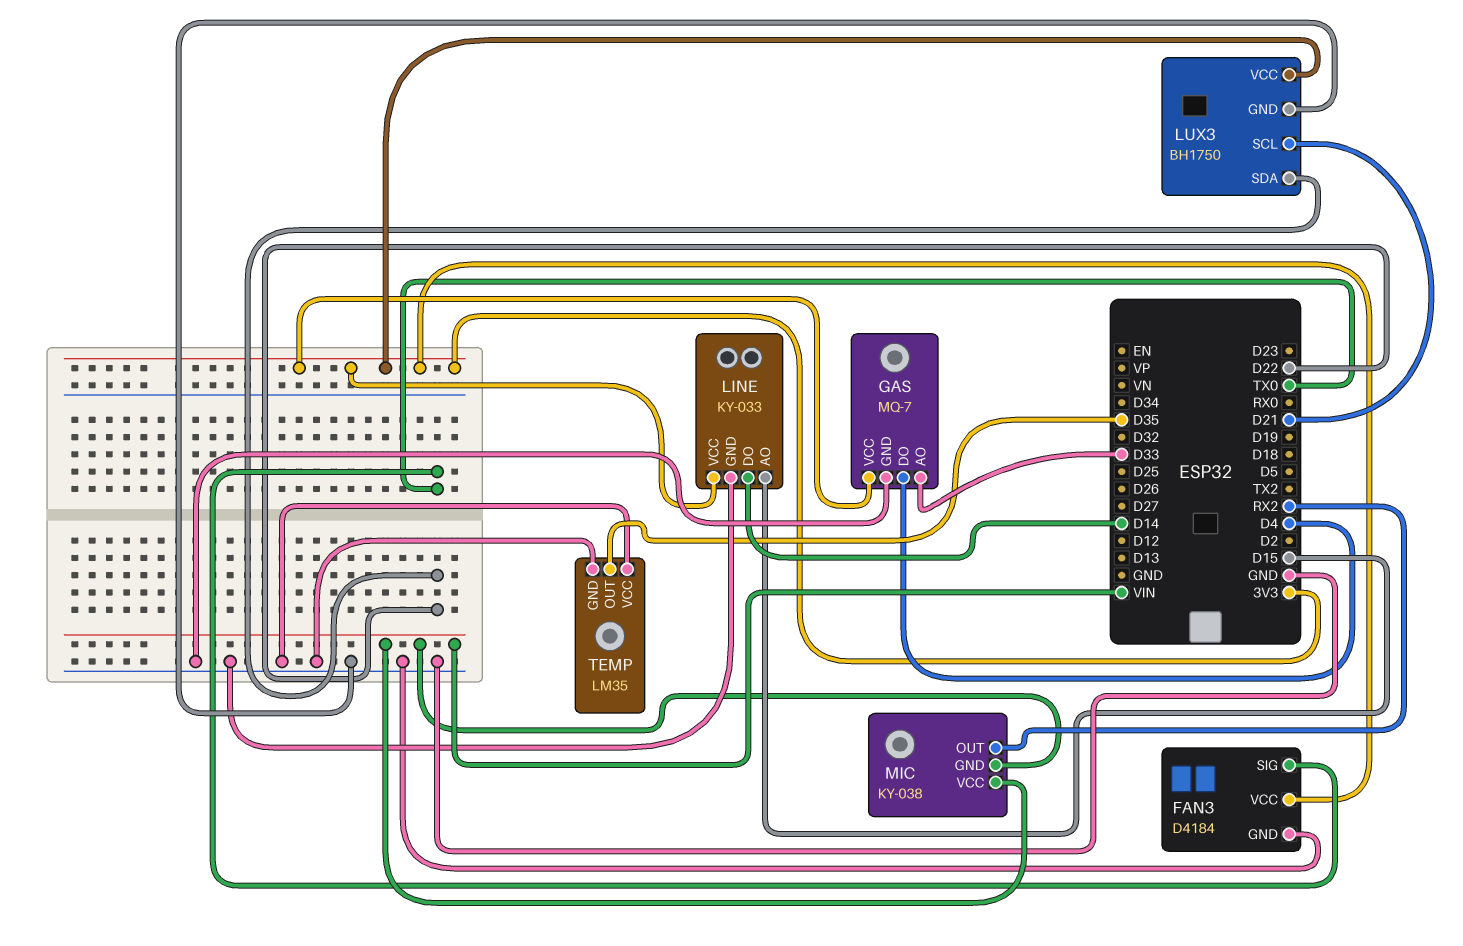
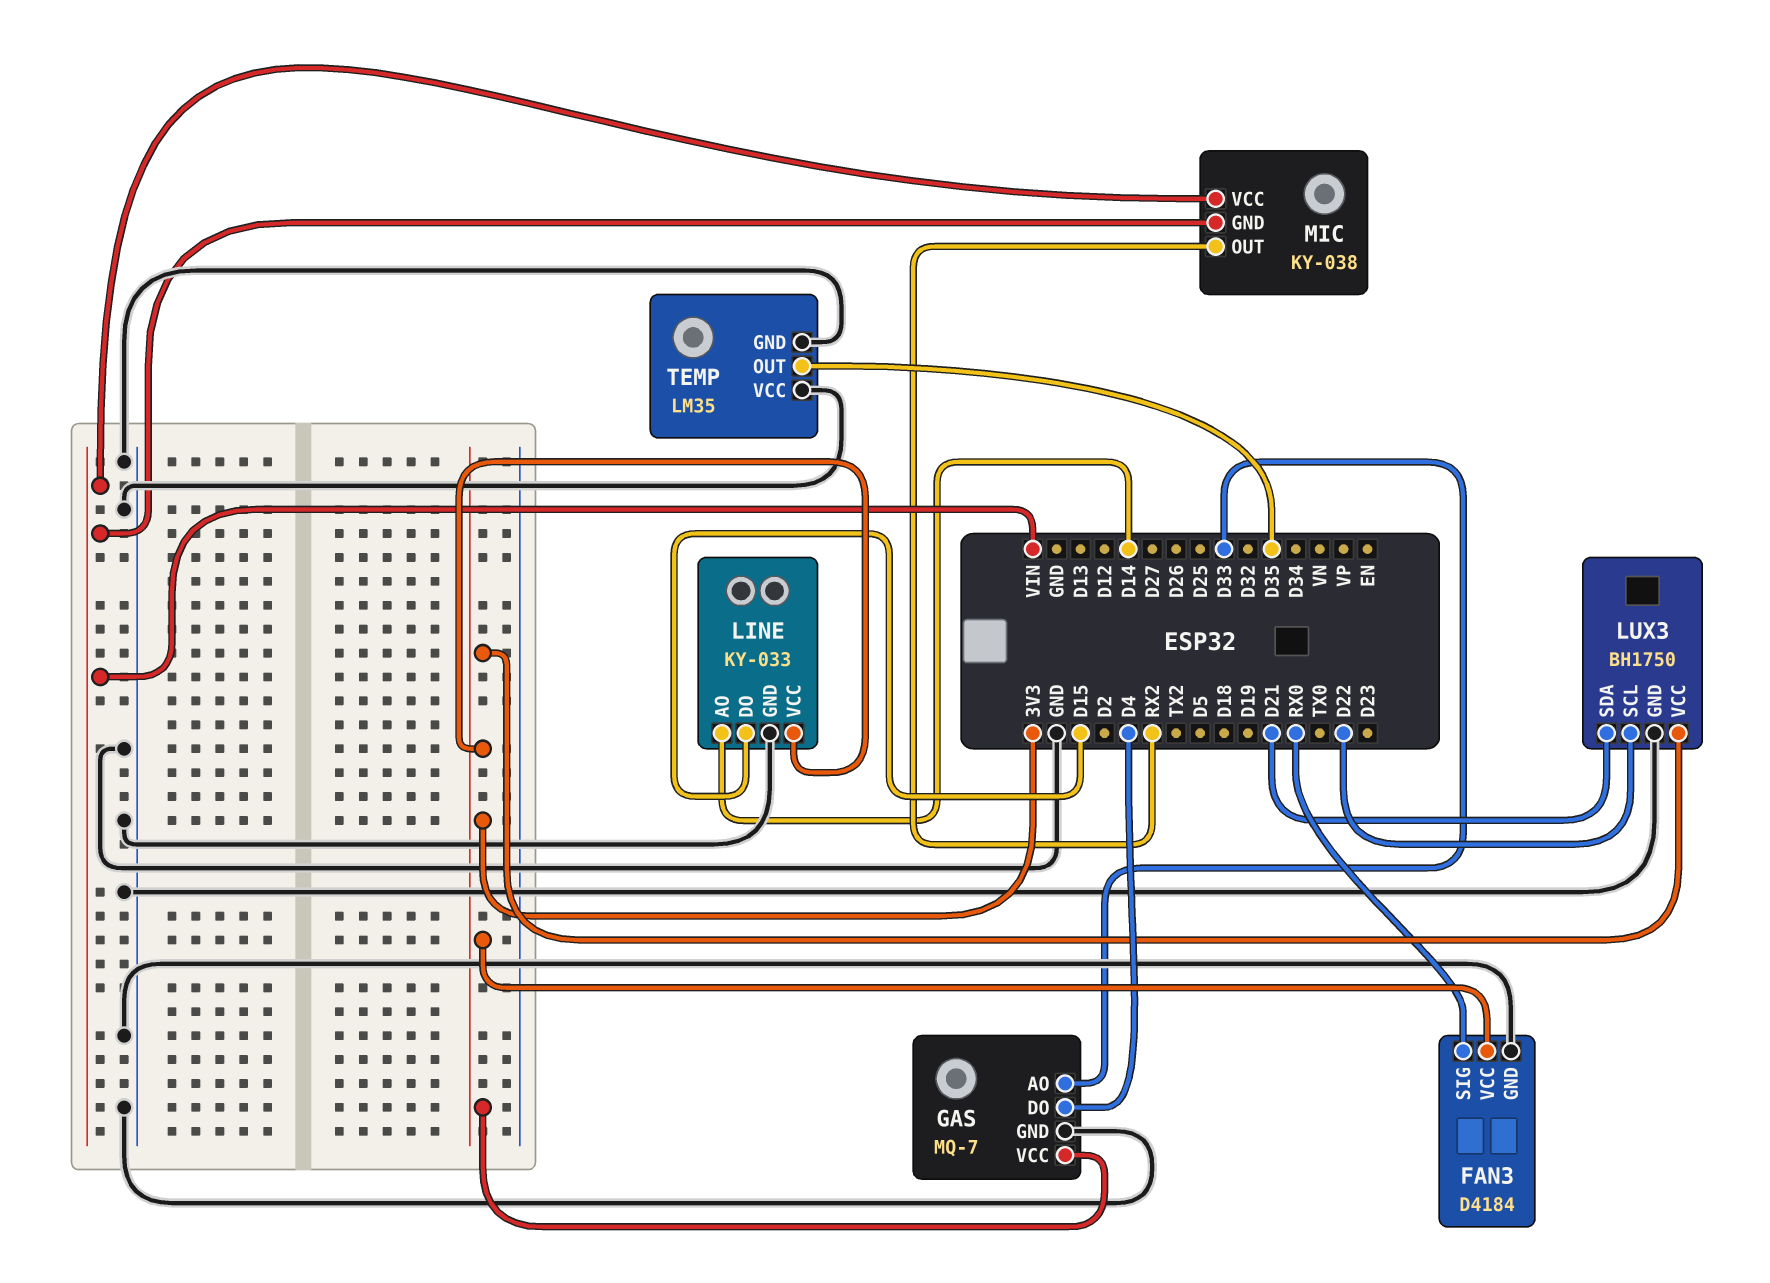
FAN3 pin SIG: TX0 -> RX0
LINE pin AO: D15 -> D14
LINE pin DO: D14 -> D15
LUX3 pin SCL: D21 -> D22
LUX3 pin SDA: D22 -> D21

